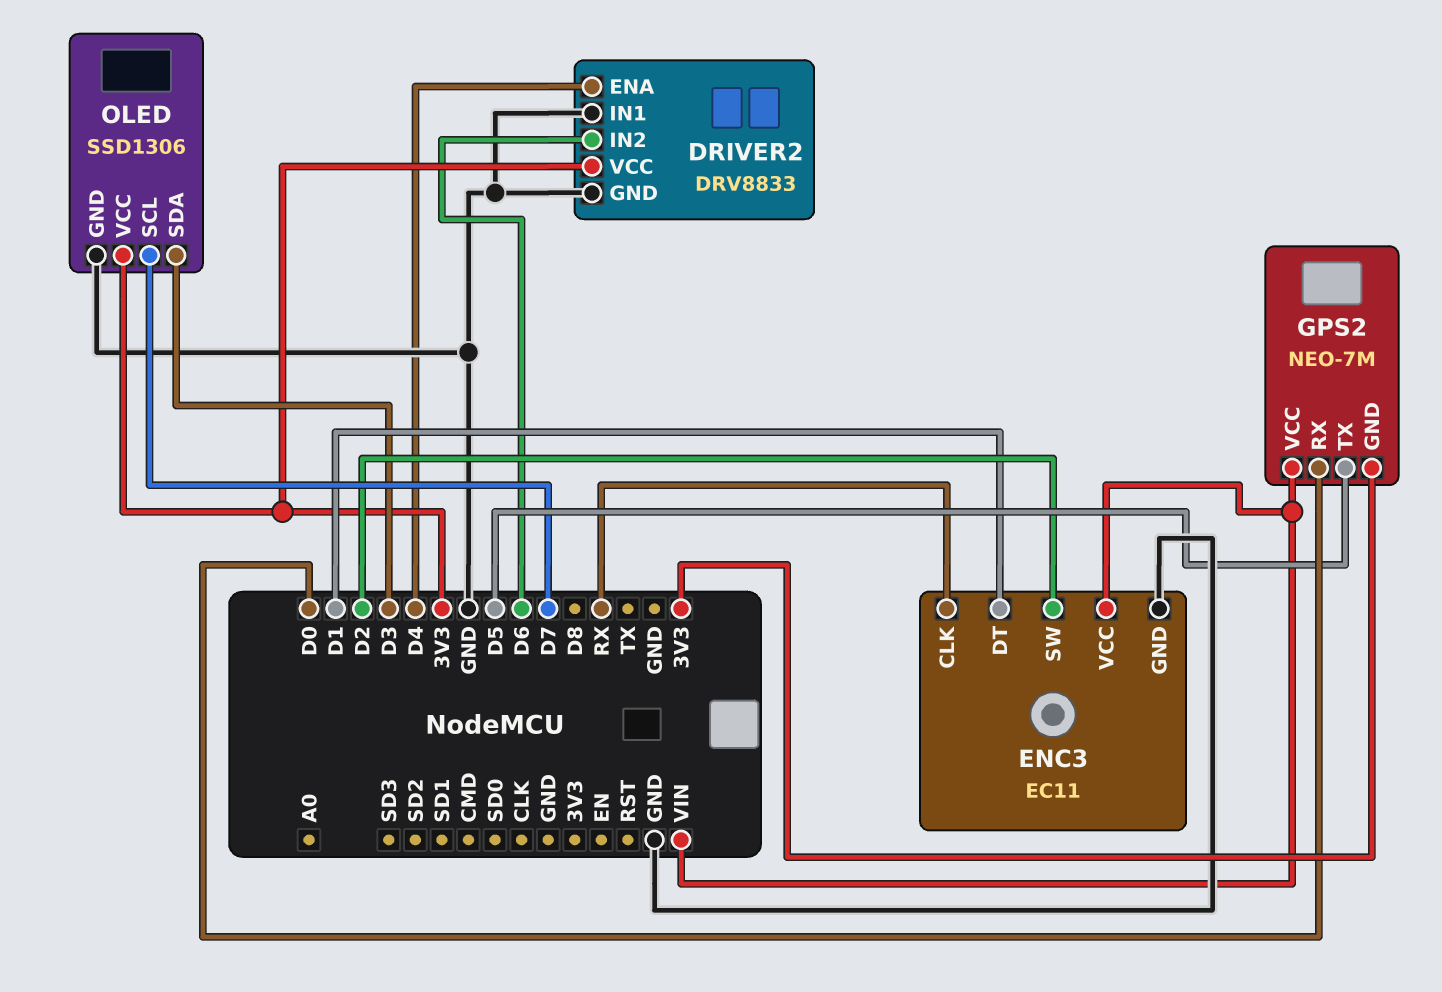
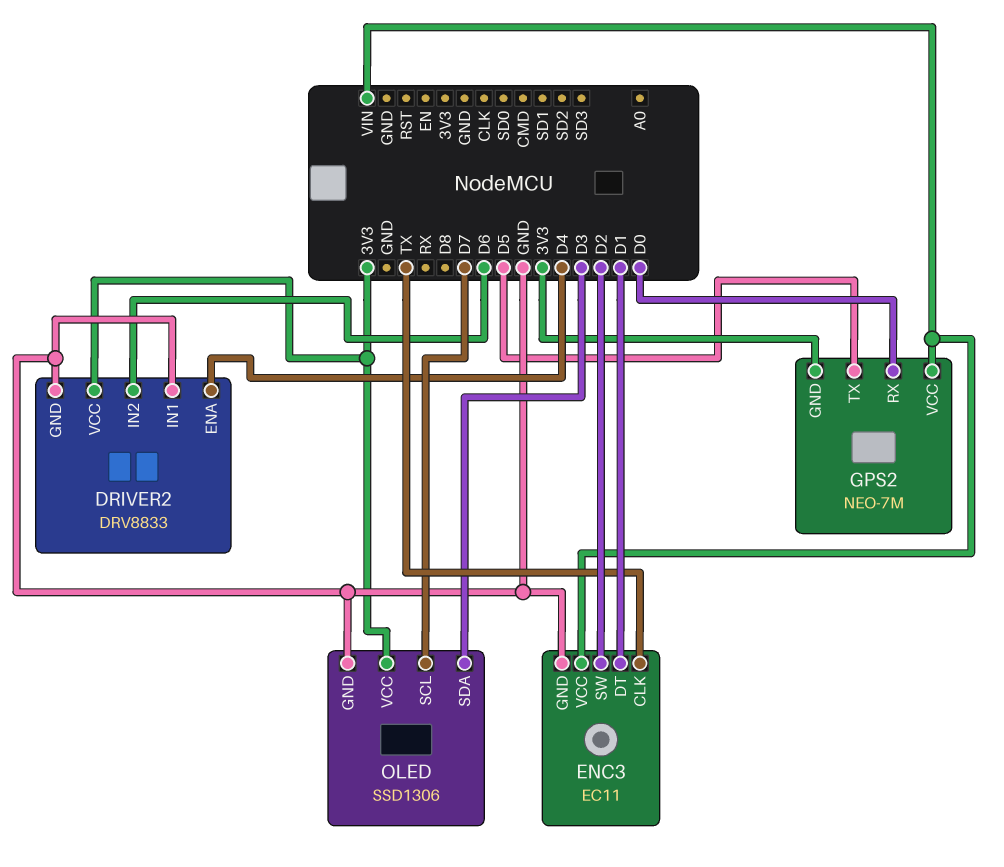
ENC3 pin CLK: RX -> TX

